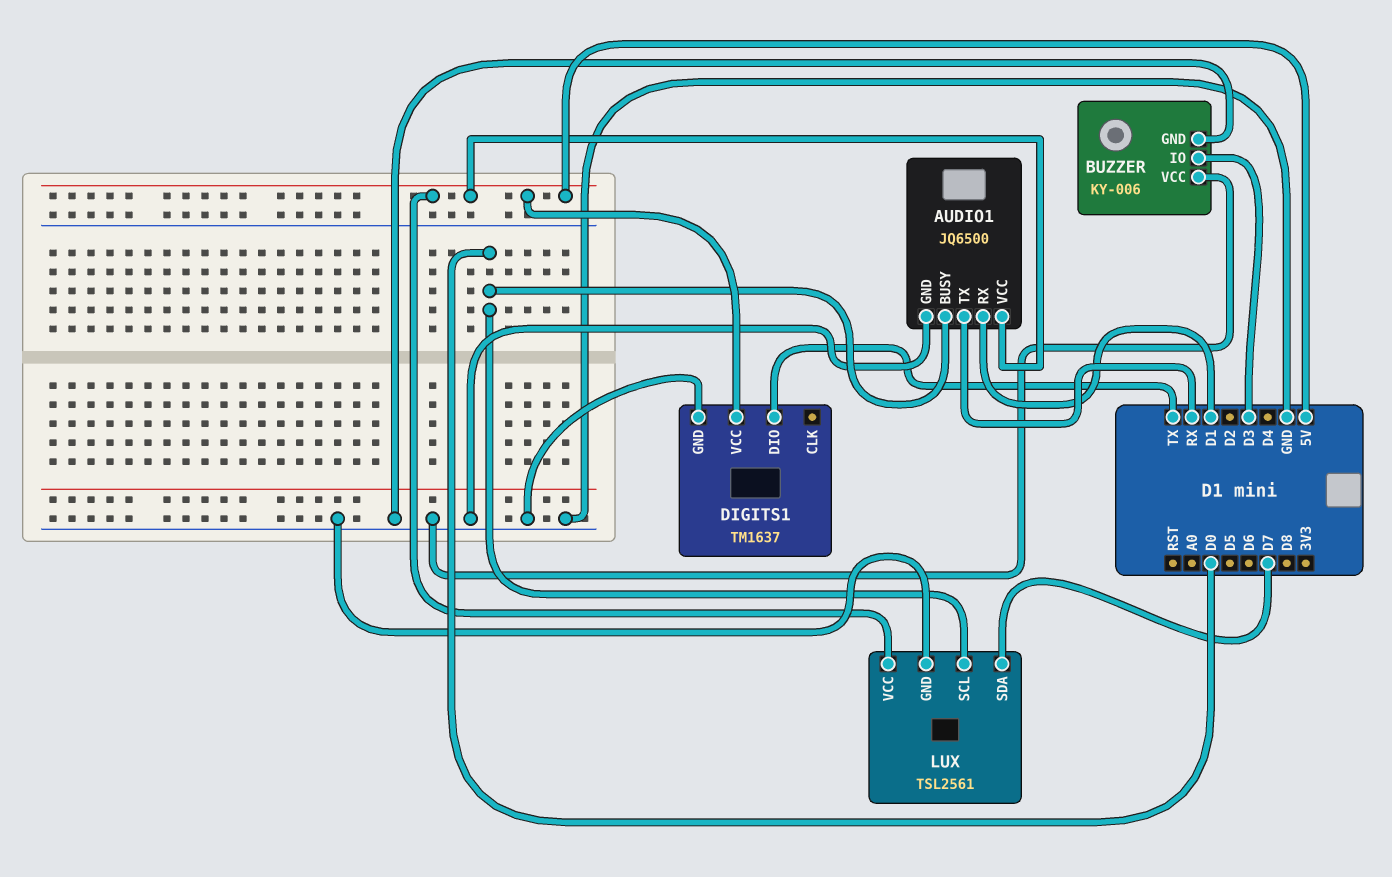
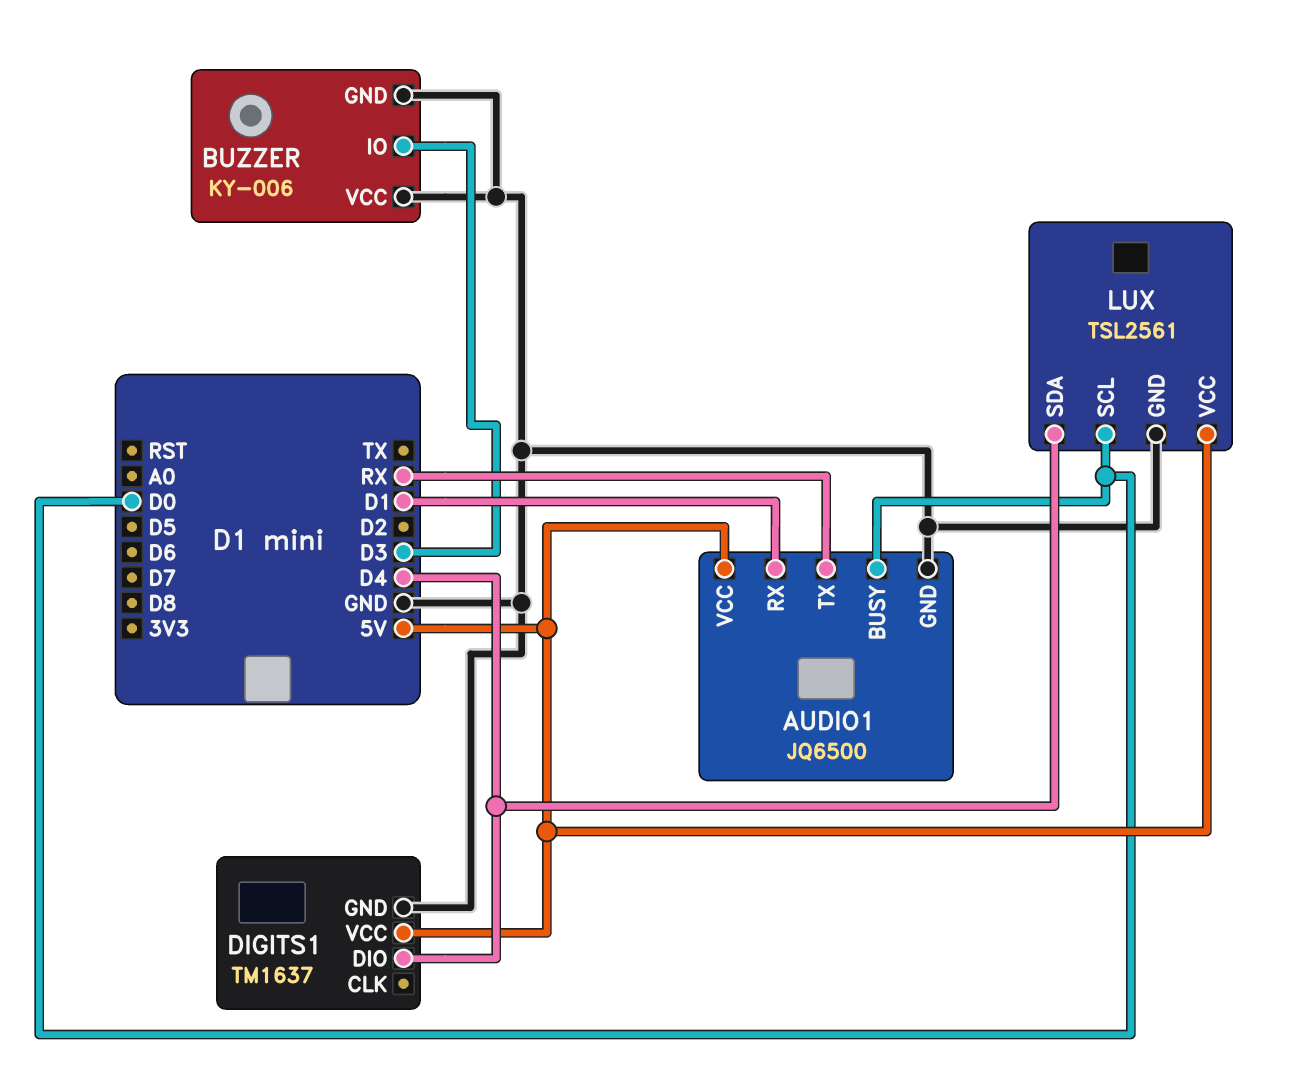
DIGITS1 pin DIO: TX -> D4
LUX pin SDA: D7 -> D4

